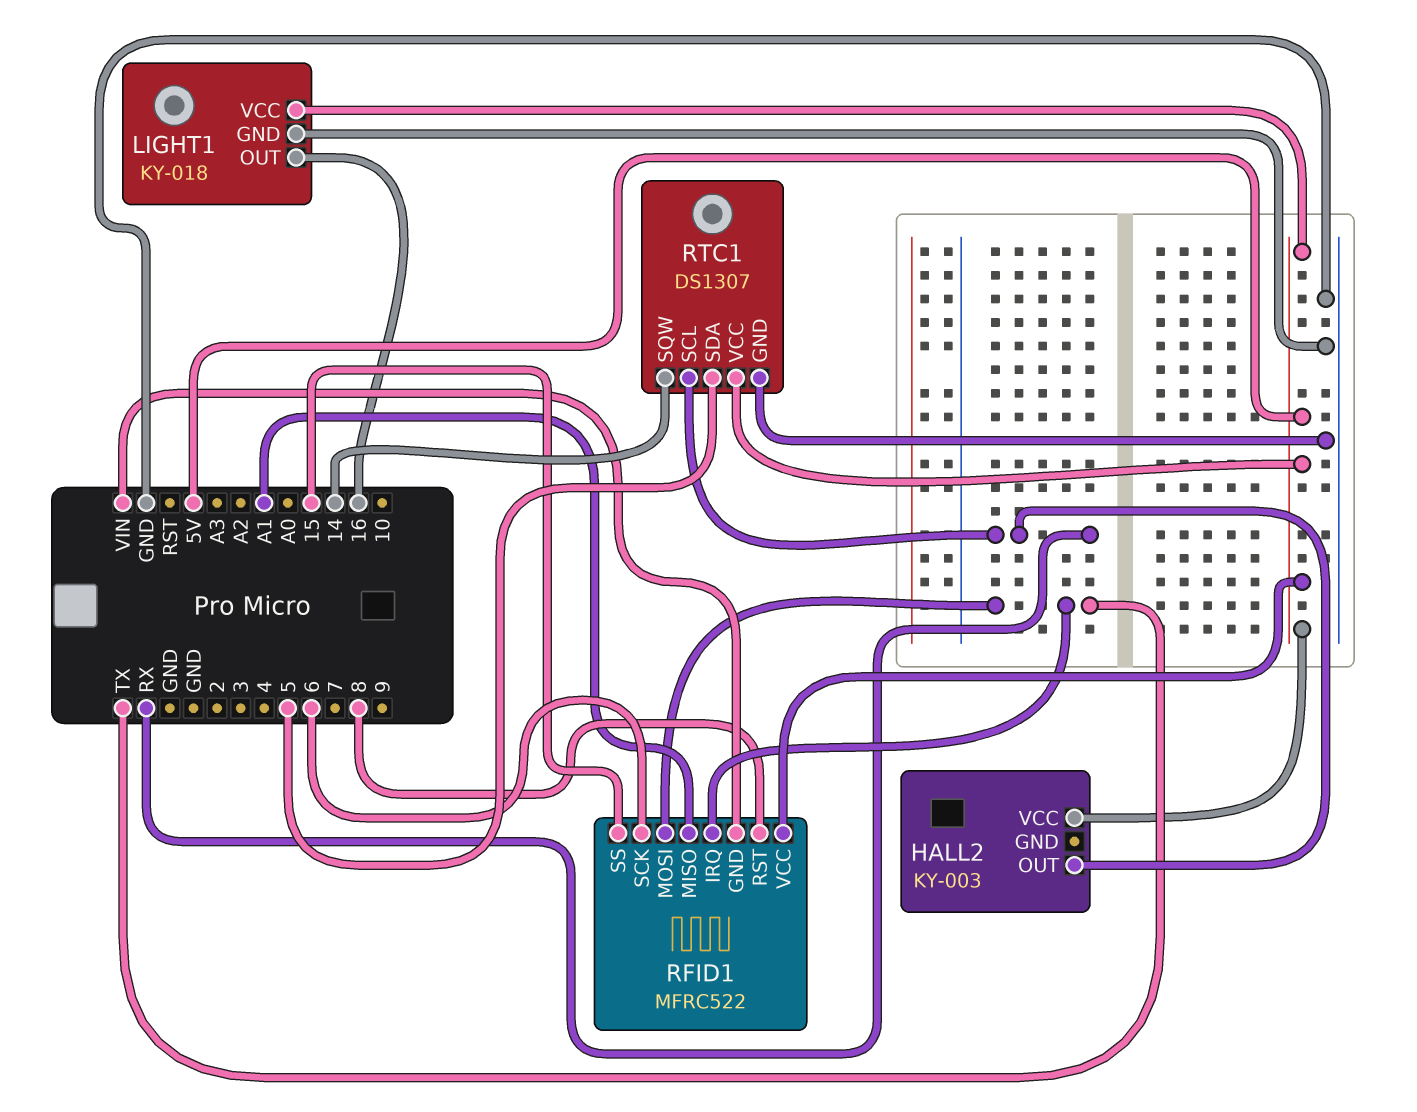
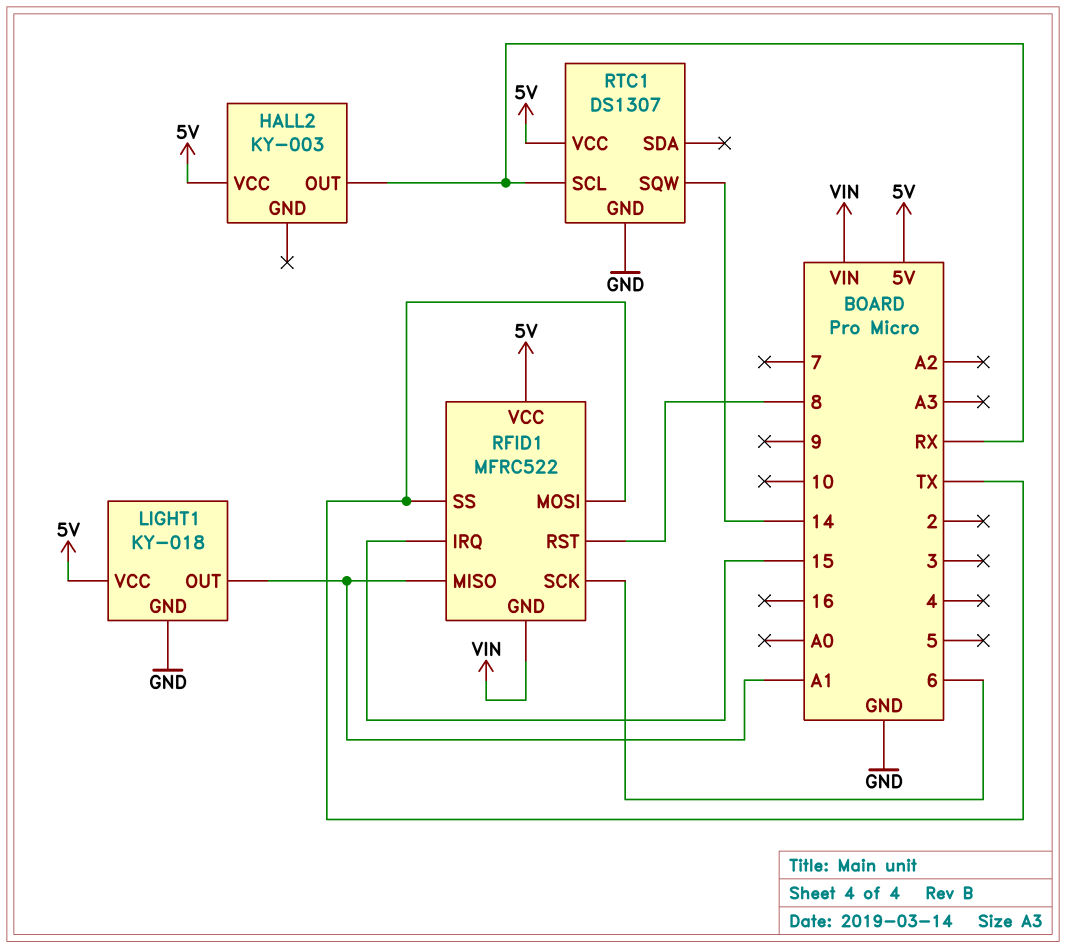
LIGHT1 pin OUT: 16 -> A1
RFID1 pin IRQ: TX -> 15
RFID1 pin SS: 15 -> TX
RTC1 pin SDA: 5 -> none

